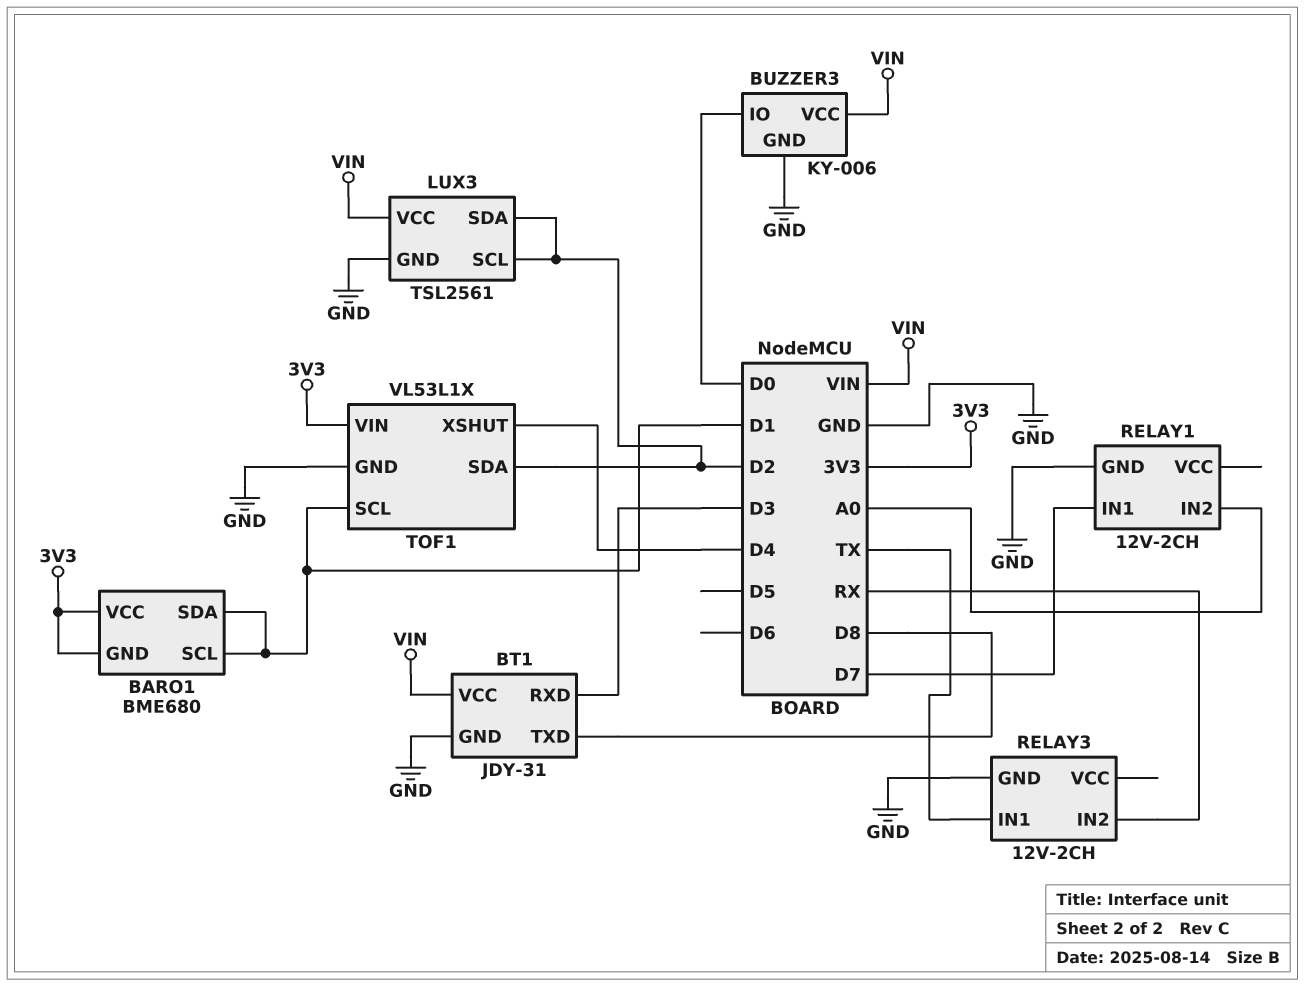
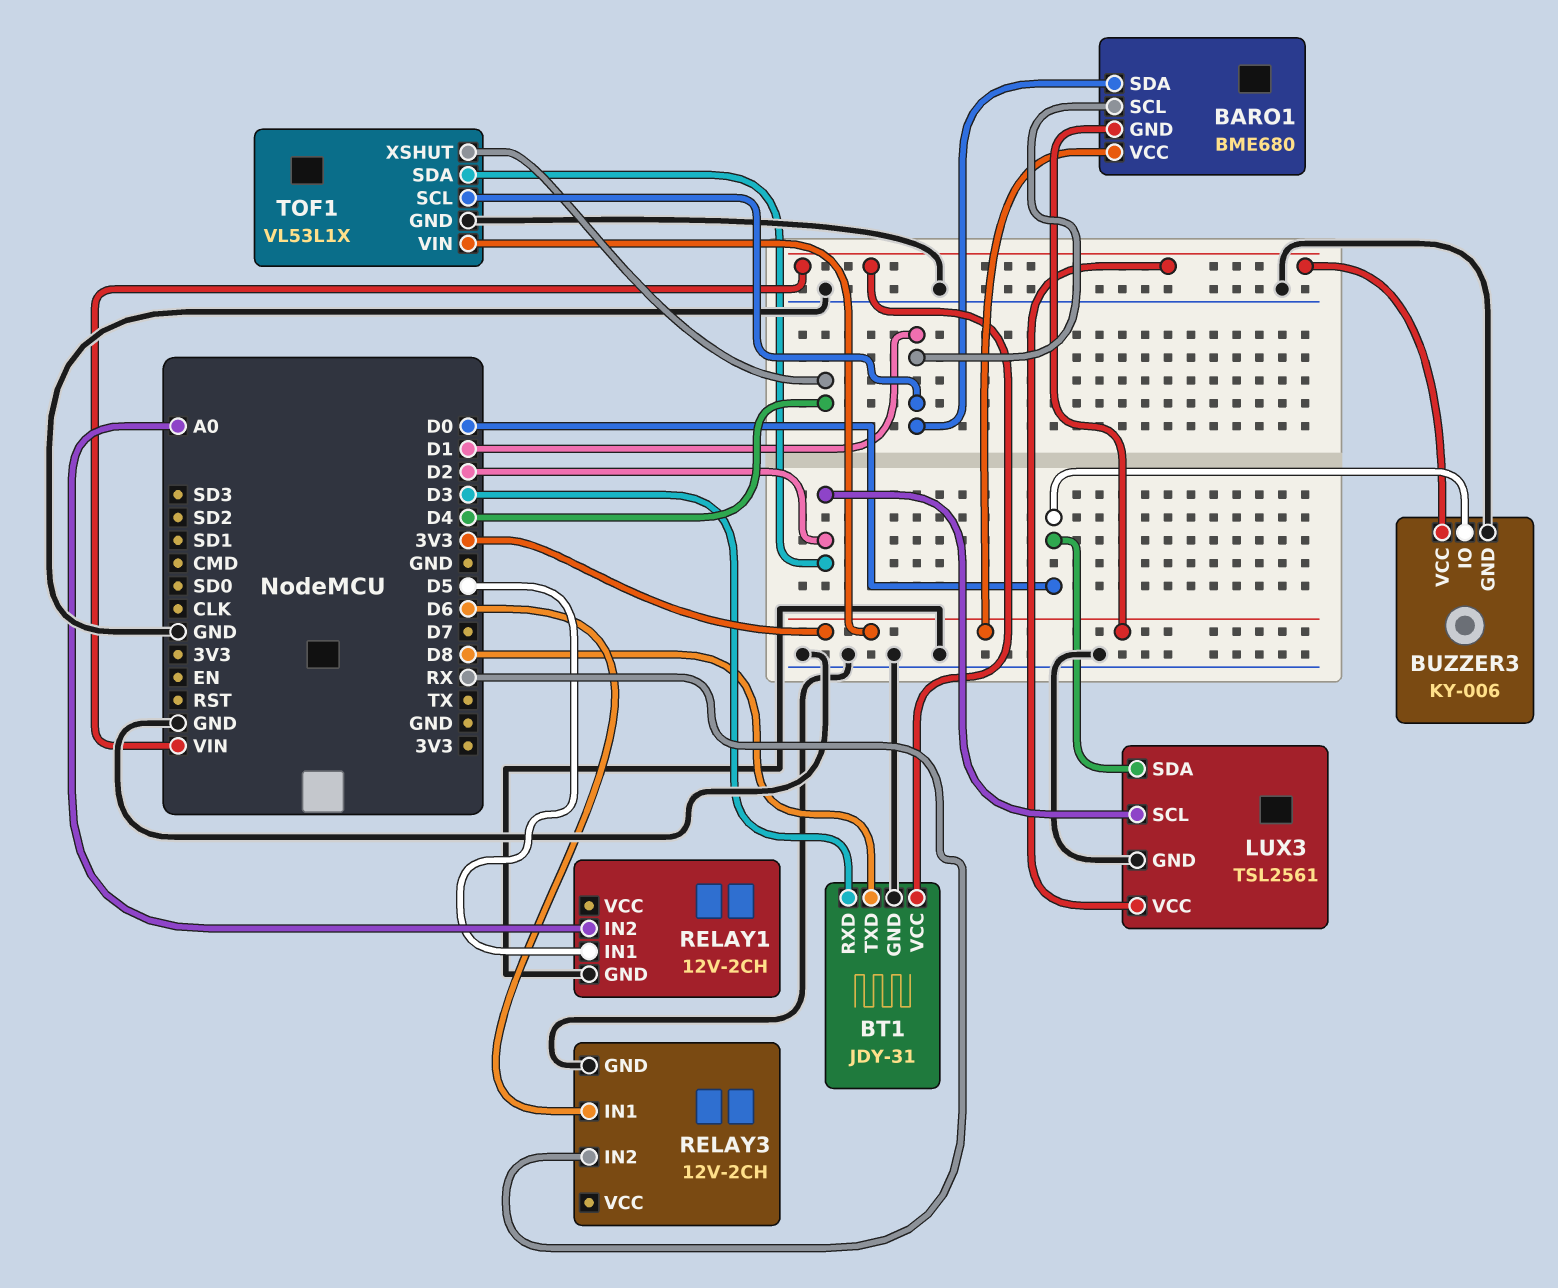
LUX3 pin SDA: D2 -> D0
RELAY1 pin IN1: D7 -> D5
RELAY3 pin IN1: TX -> D6

